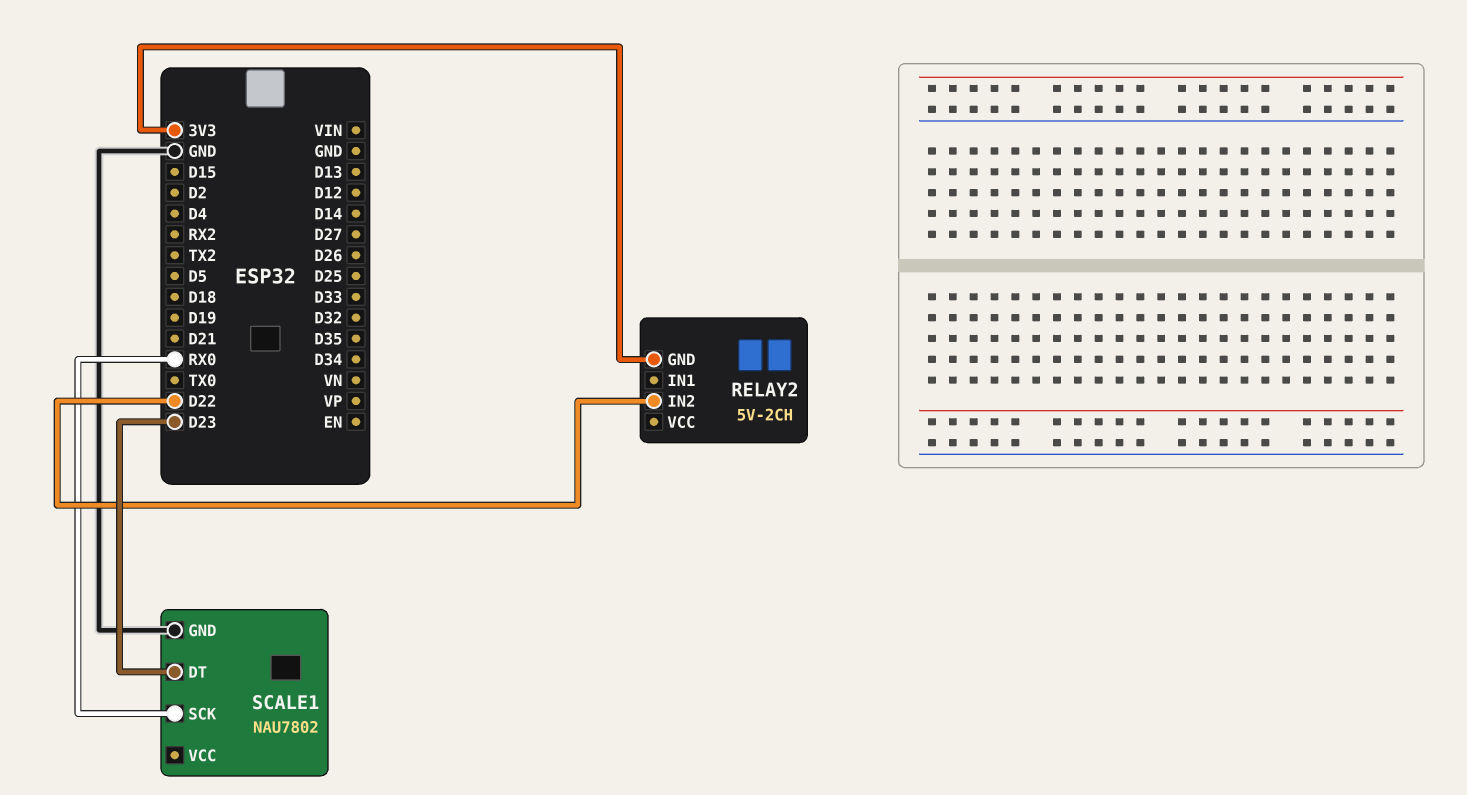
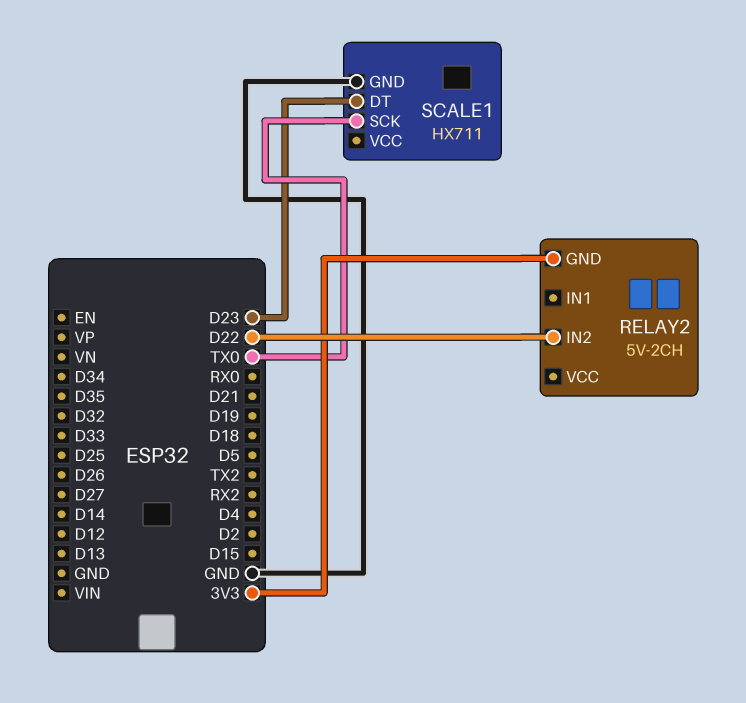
SCALE1: NAU7802 -> HX711
SCALE1 pin SCK: RX0 -> TX0

